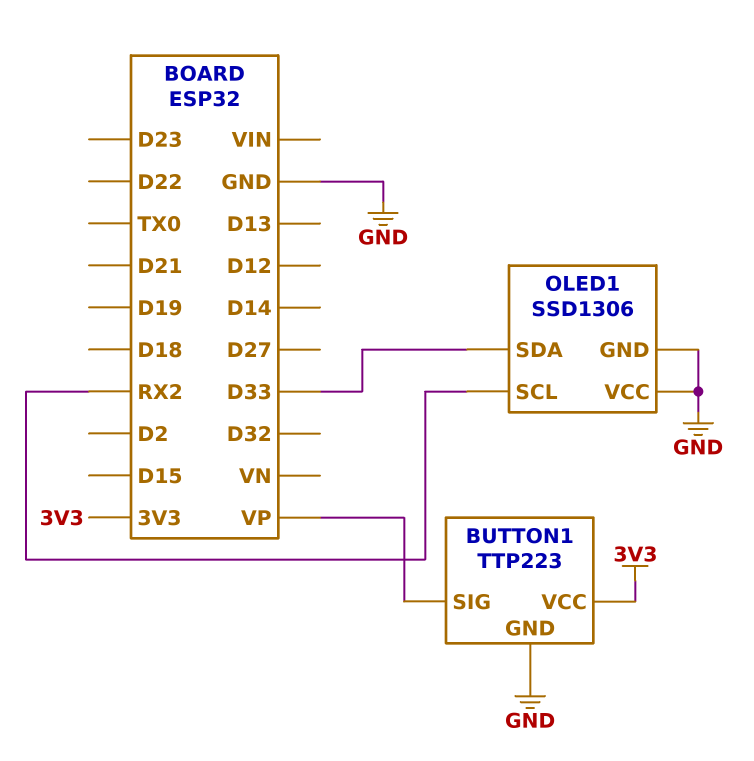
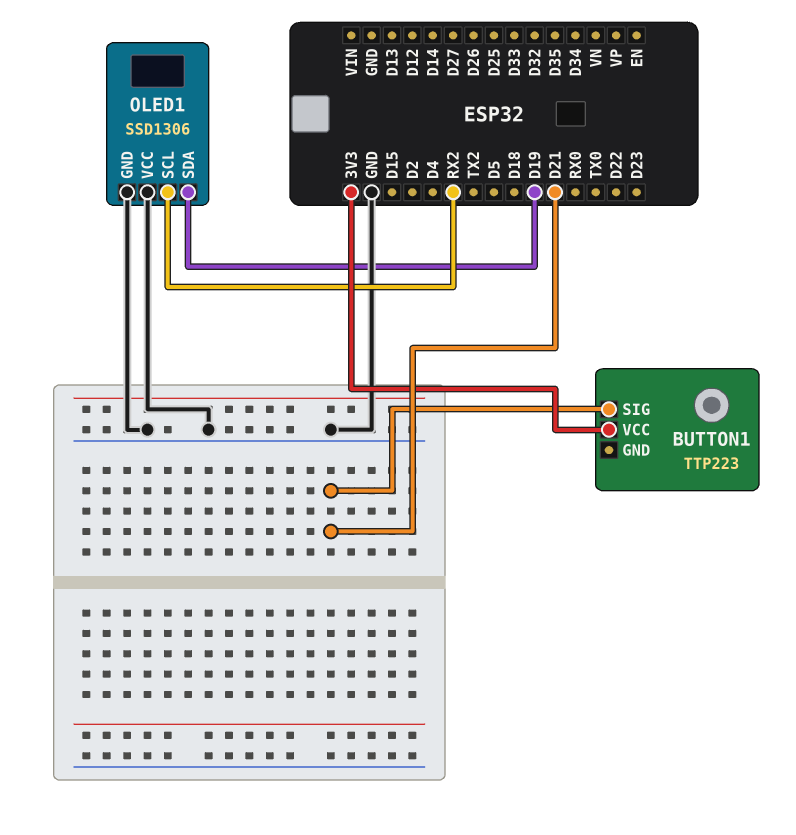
BUTTON1 pin GND: GND -> none
BUTTON1 pin SIG: VP -> D21
OLED1 pin SDA: D33 -> D19

